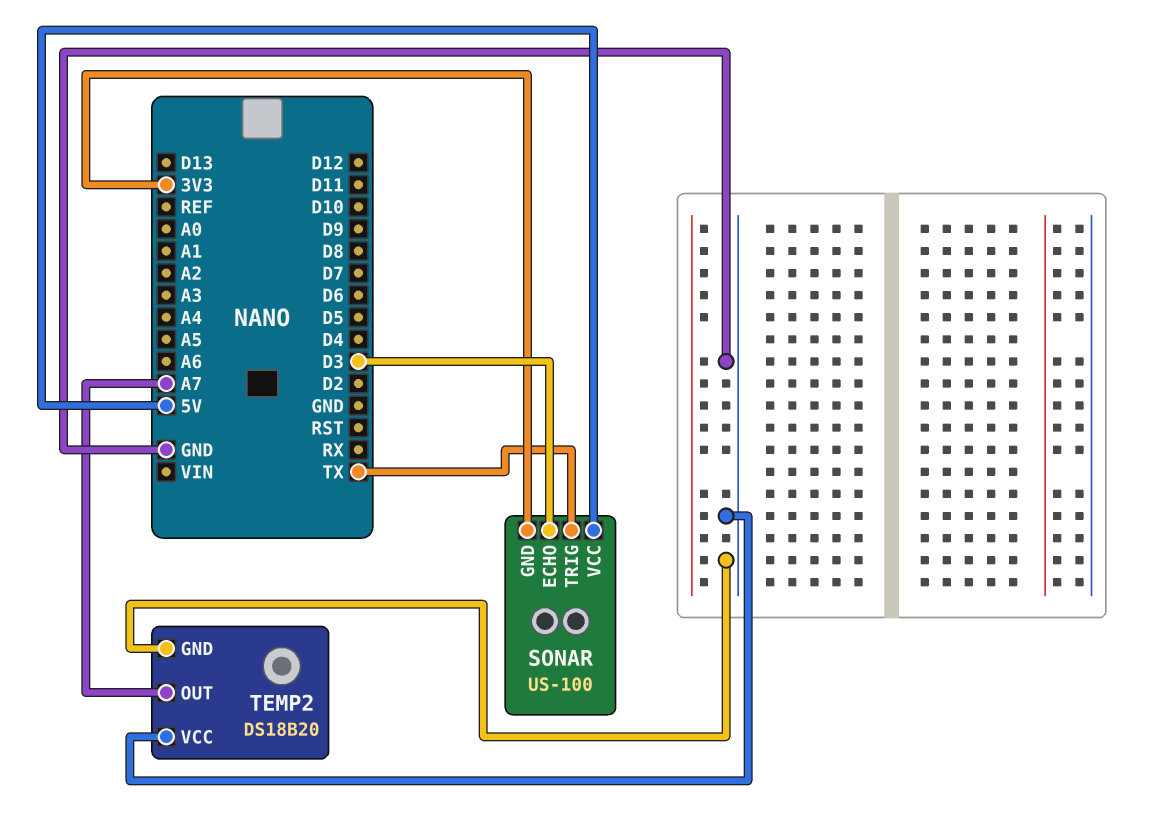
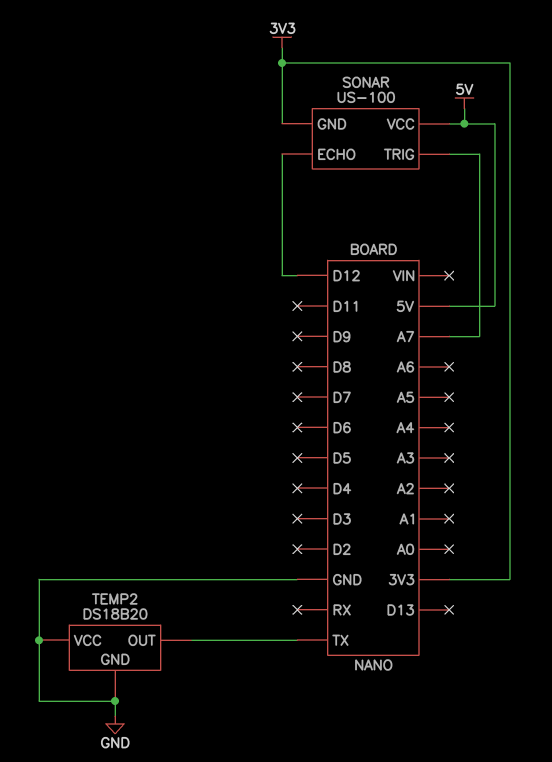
SONAR pin ECHO: D3 -> D12
SONAR pin TRIG: TX -> A7
TEMP2 pin OUT: A7 -> TX

